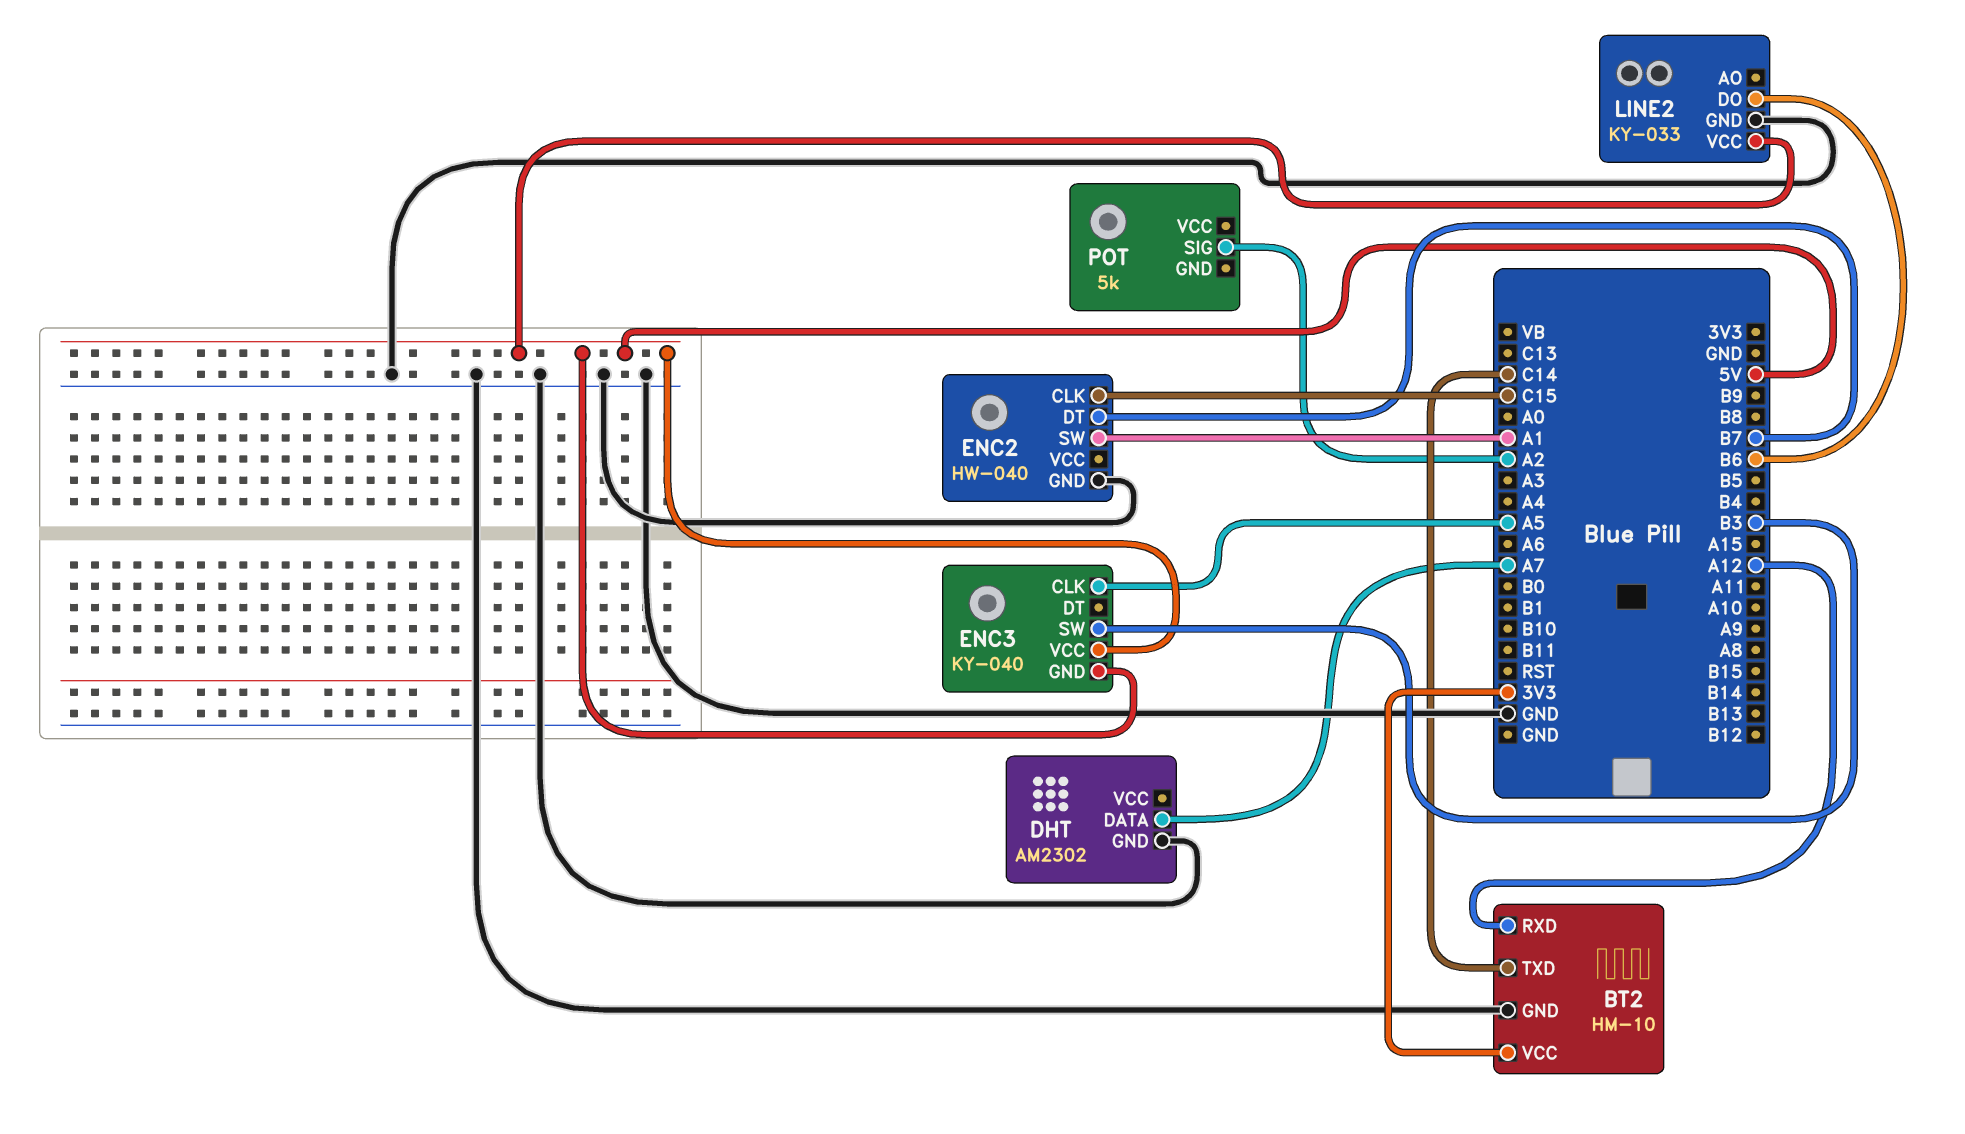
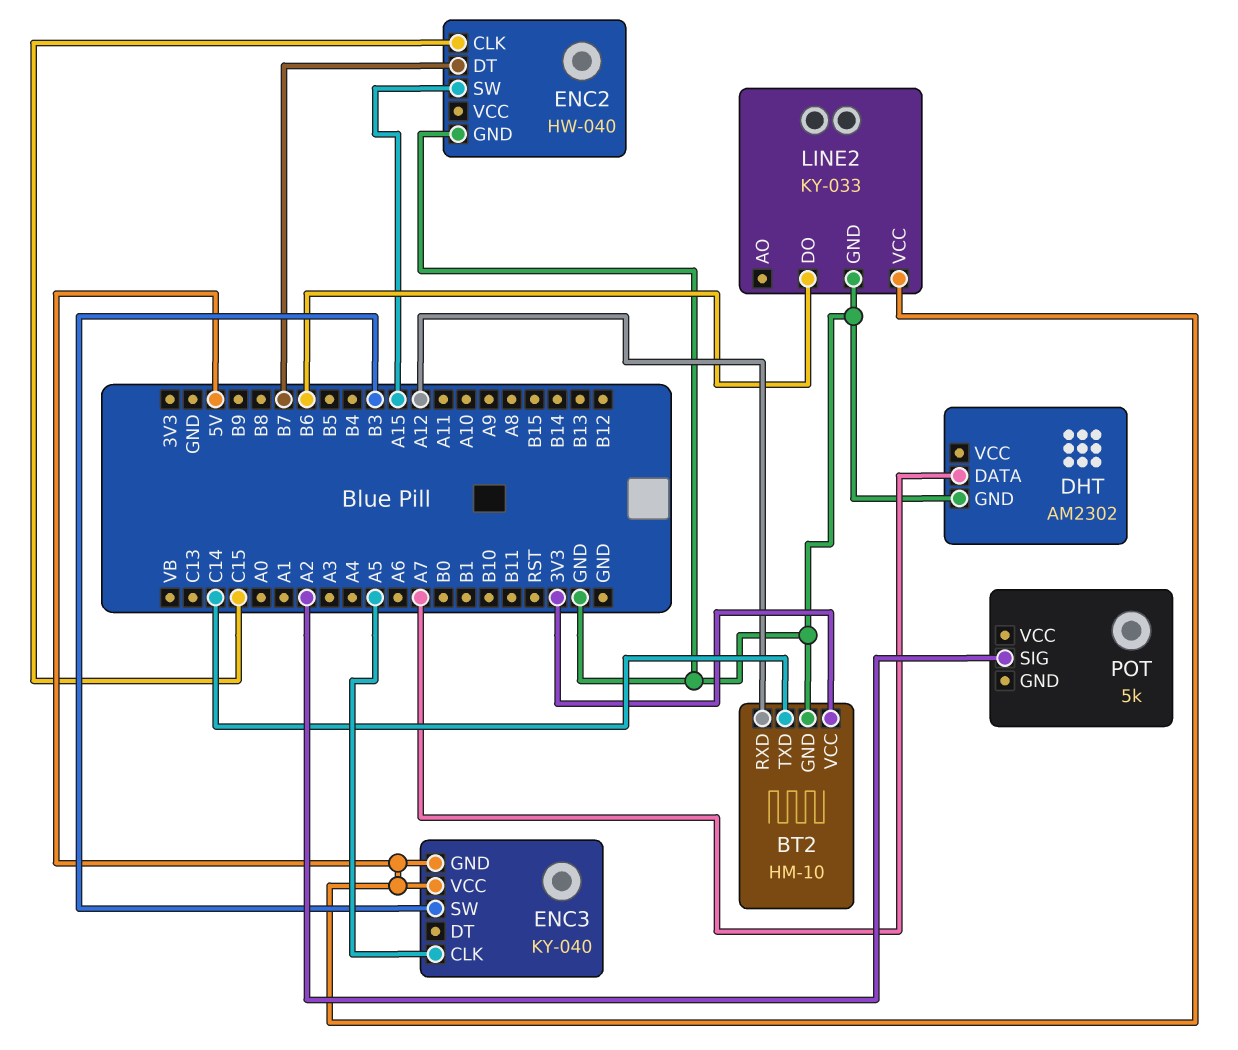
ENC2 pin SW: A1 -> A15

